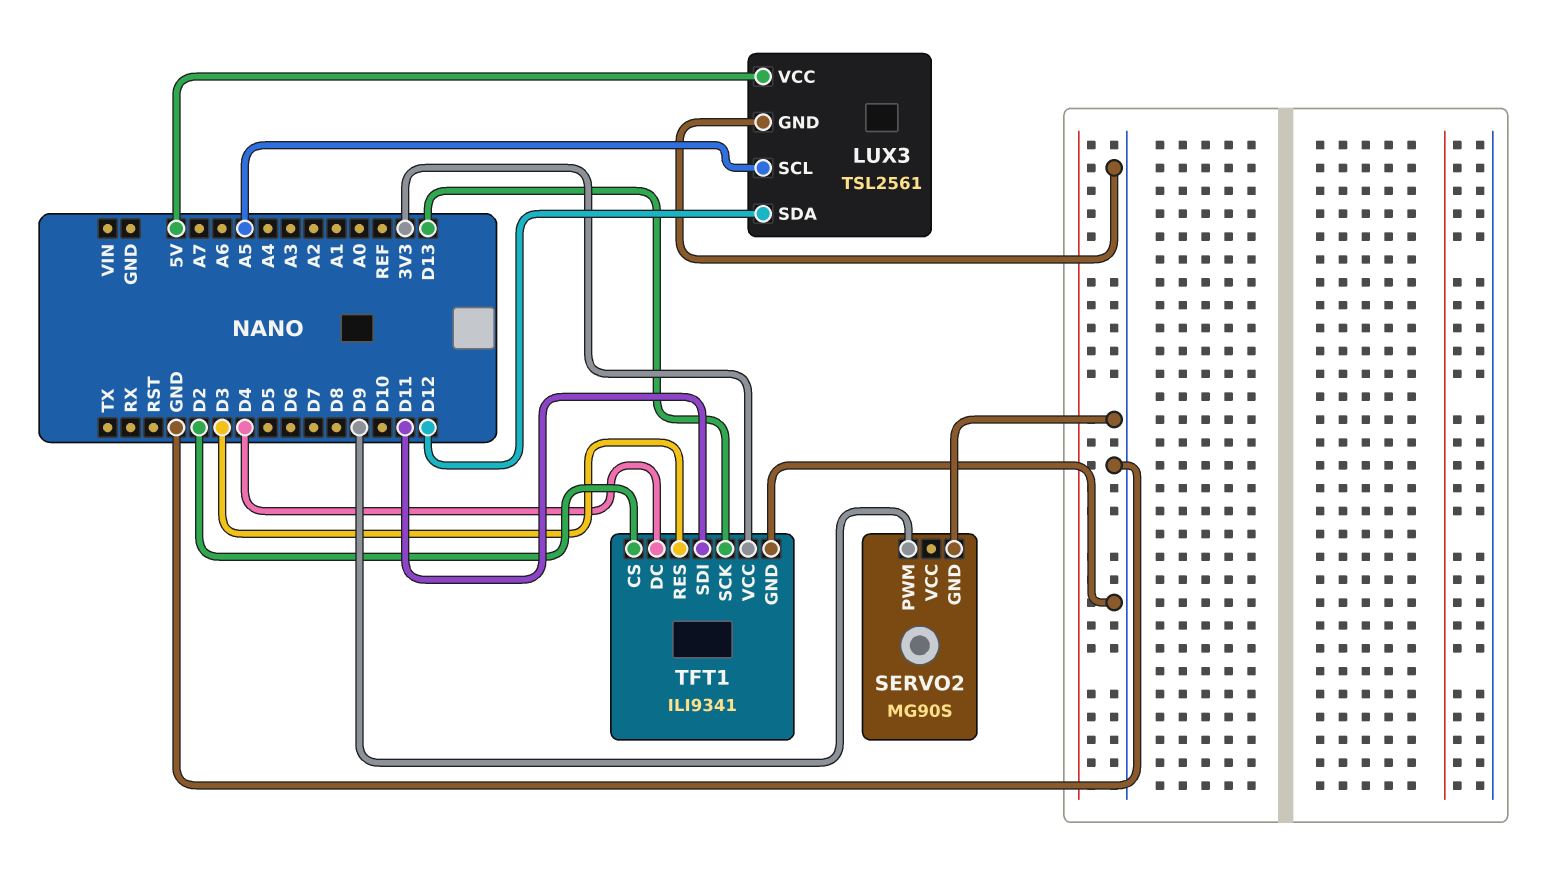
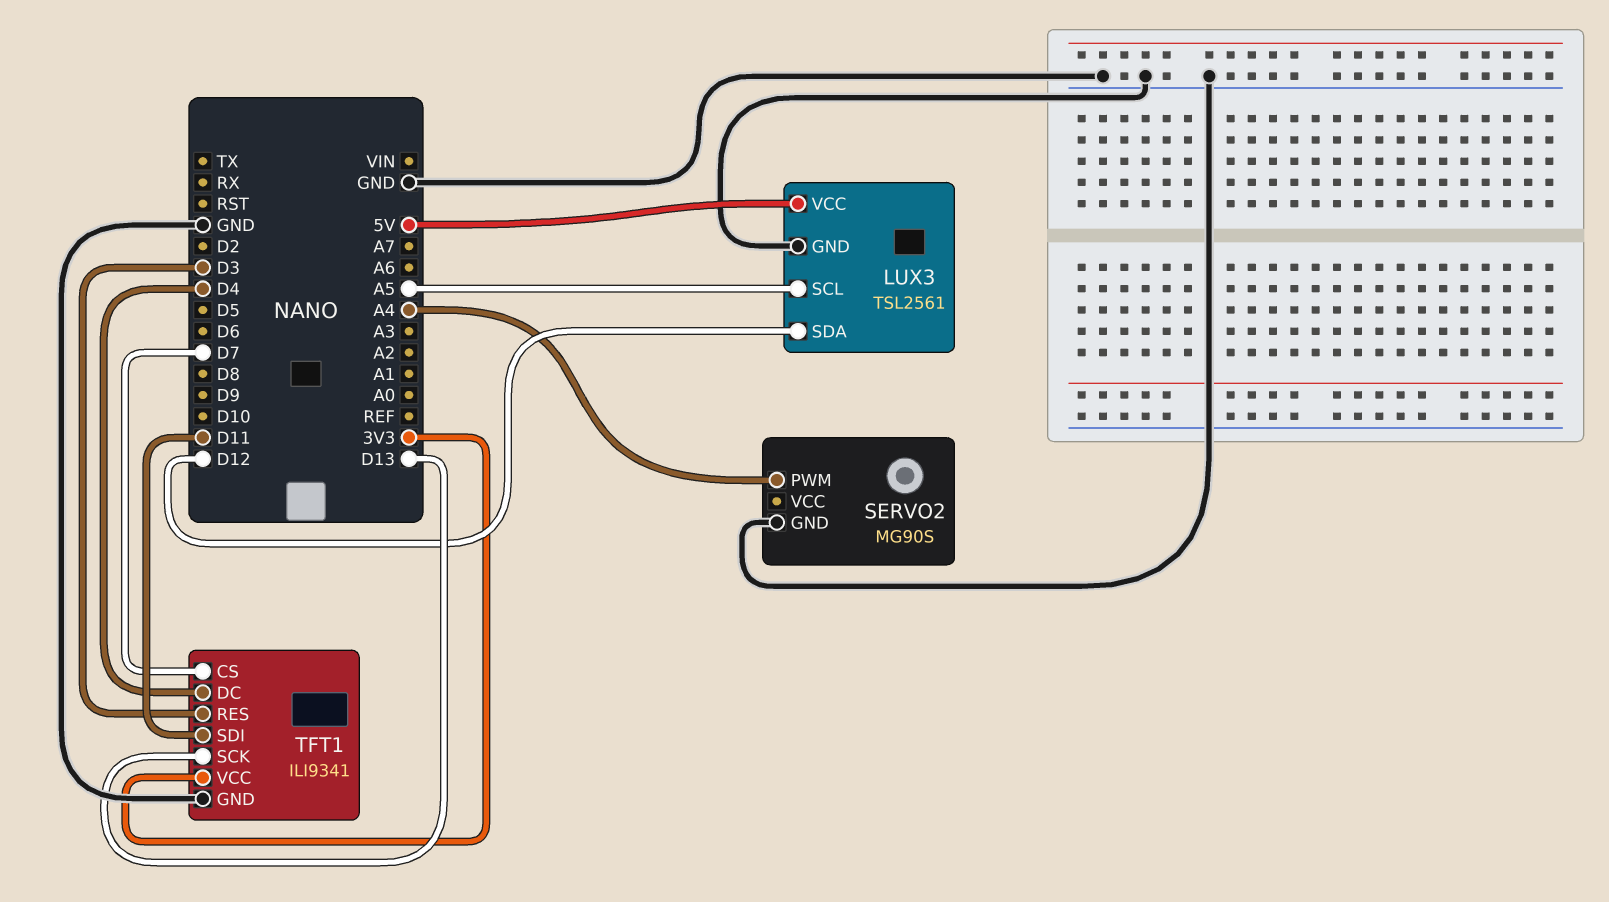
SERVO2 pin PWM: D9 -> A4
TFT1 pin CS: D2 -> D7

